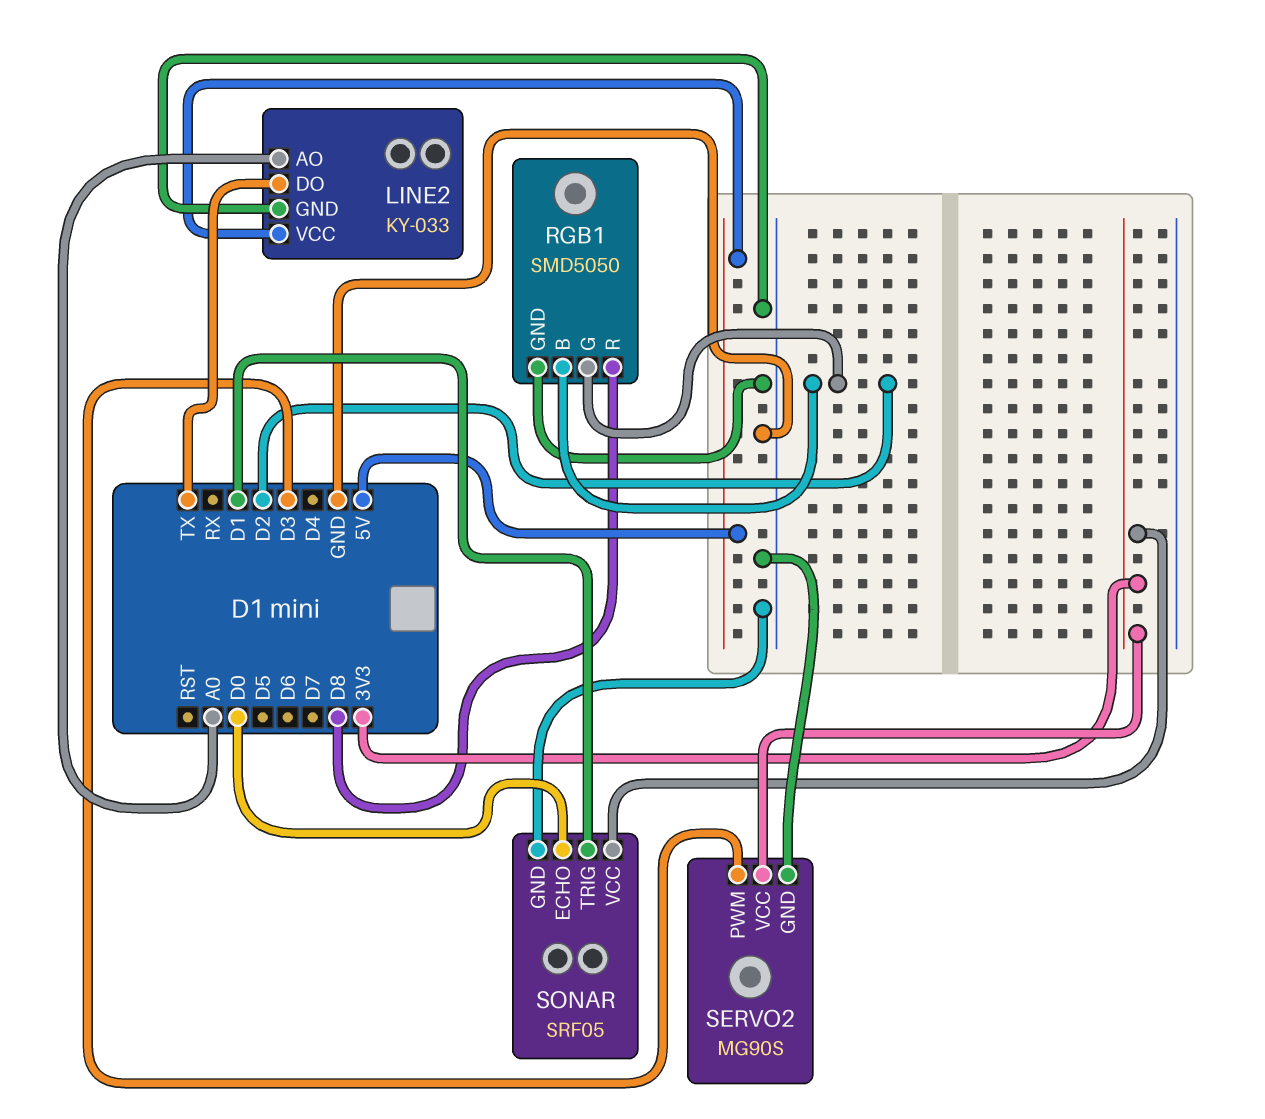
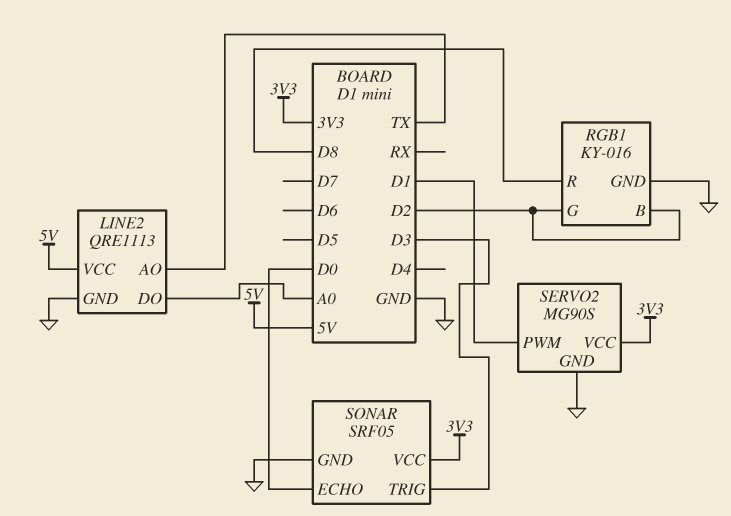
LINE2: KY-033 -> QRE1113
LINE2 pin AO: A0 -> TX
LINE2 pin DO: TX -> A0
RGB1: SMD5050 -> KY-016
SERVO2 pin PWM: D3 -> D1
SONAR pin TRIG: D1 -> D3

